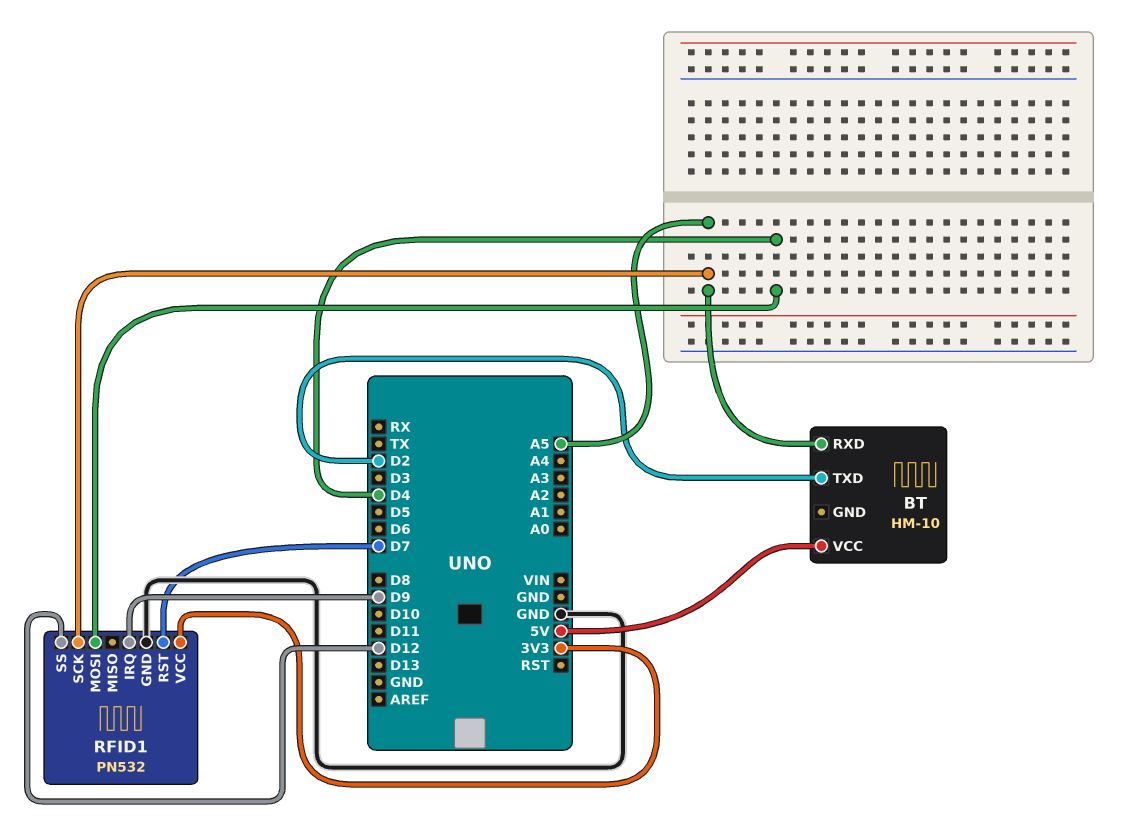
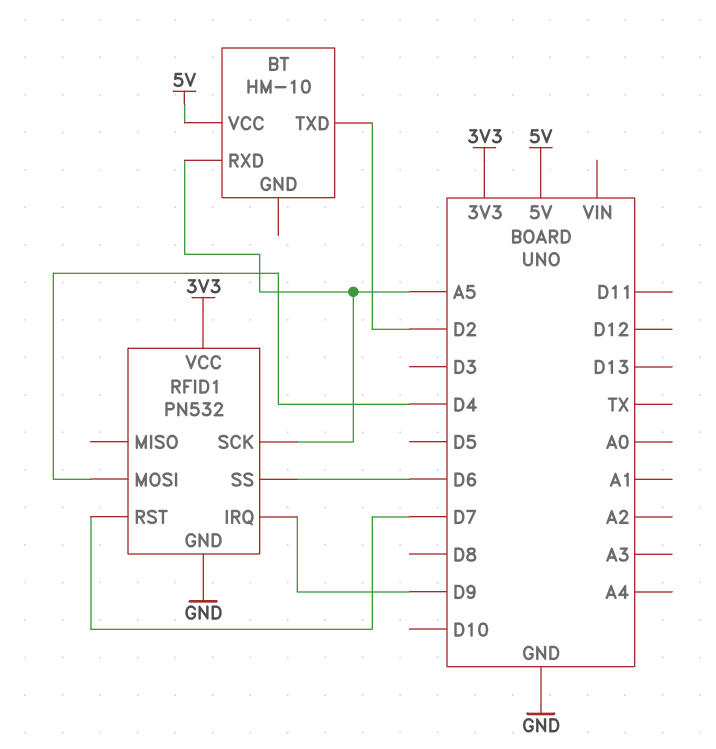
RFID1 pin SS: D12 -> D6

